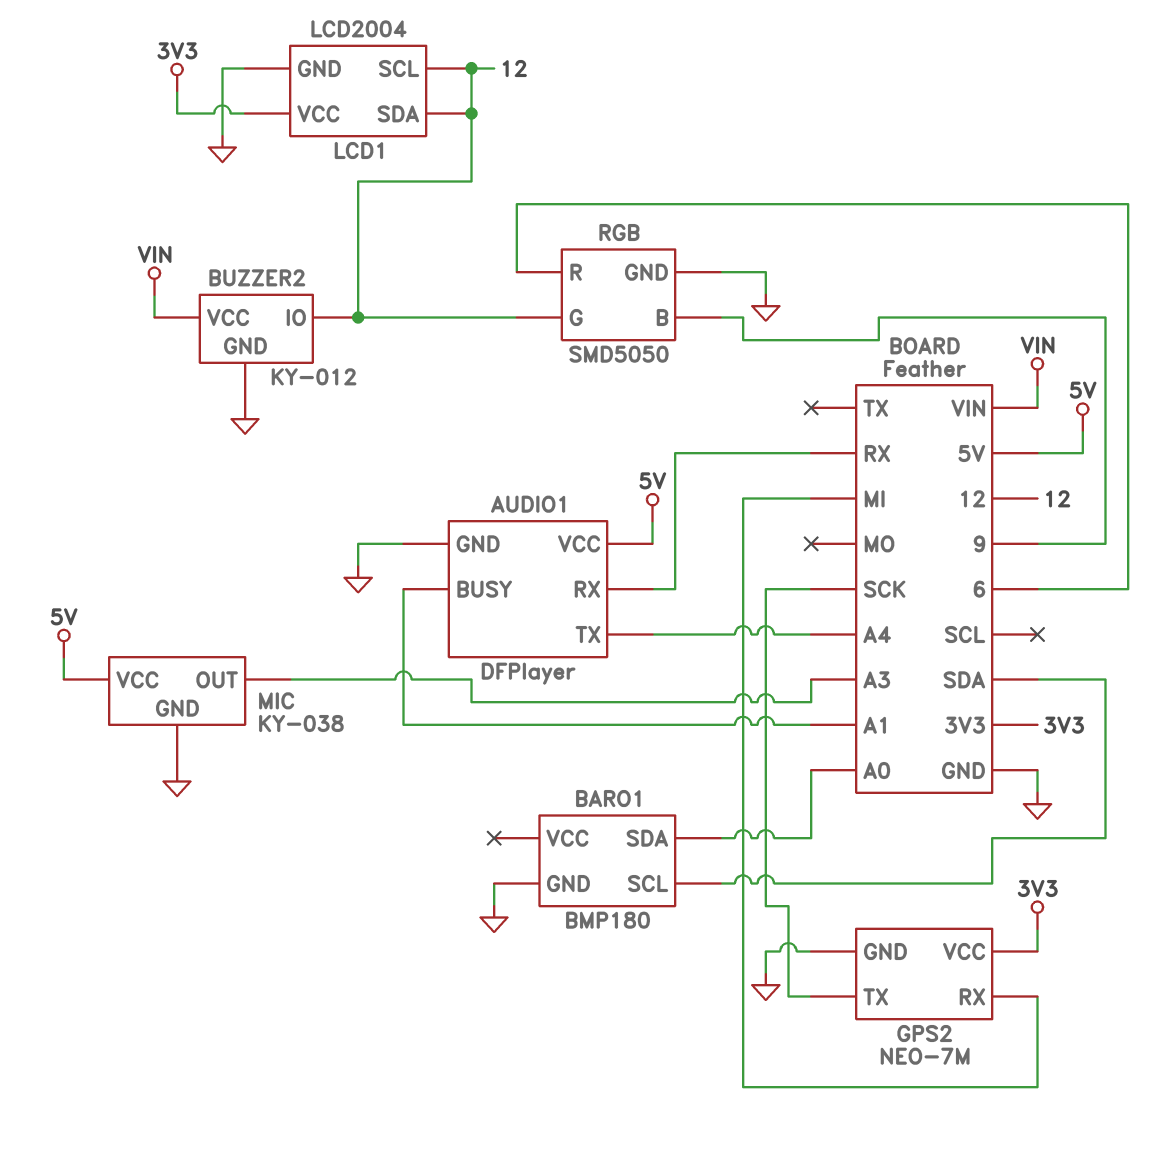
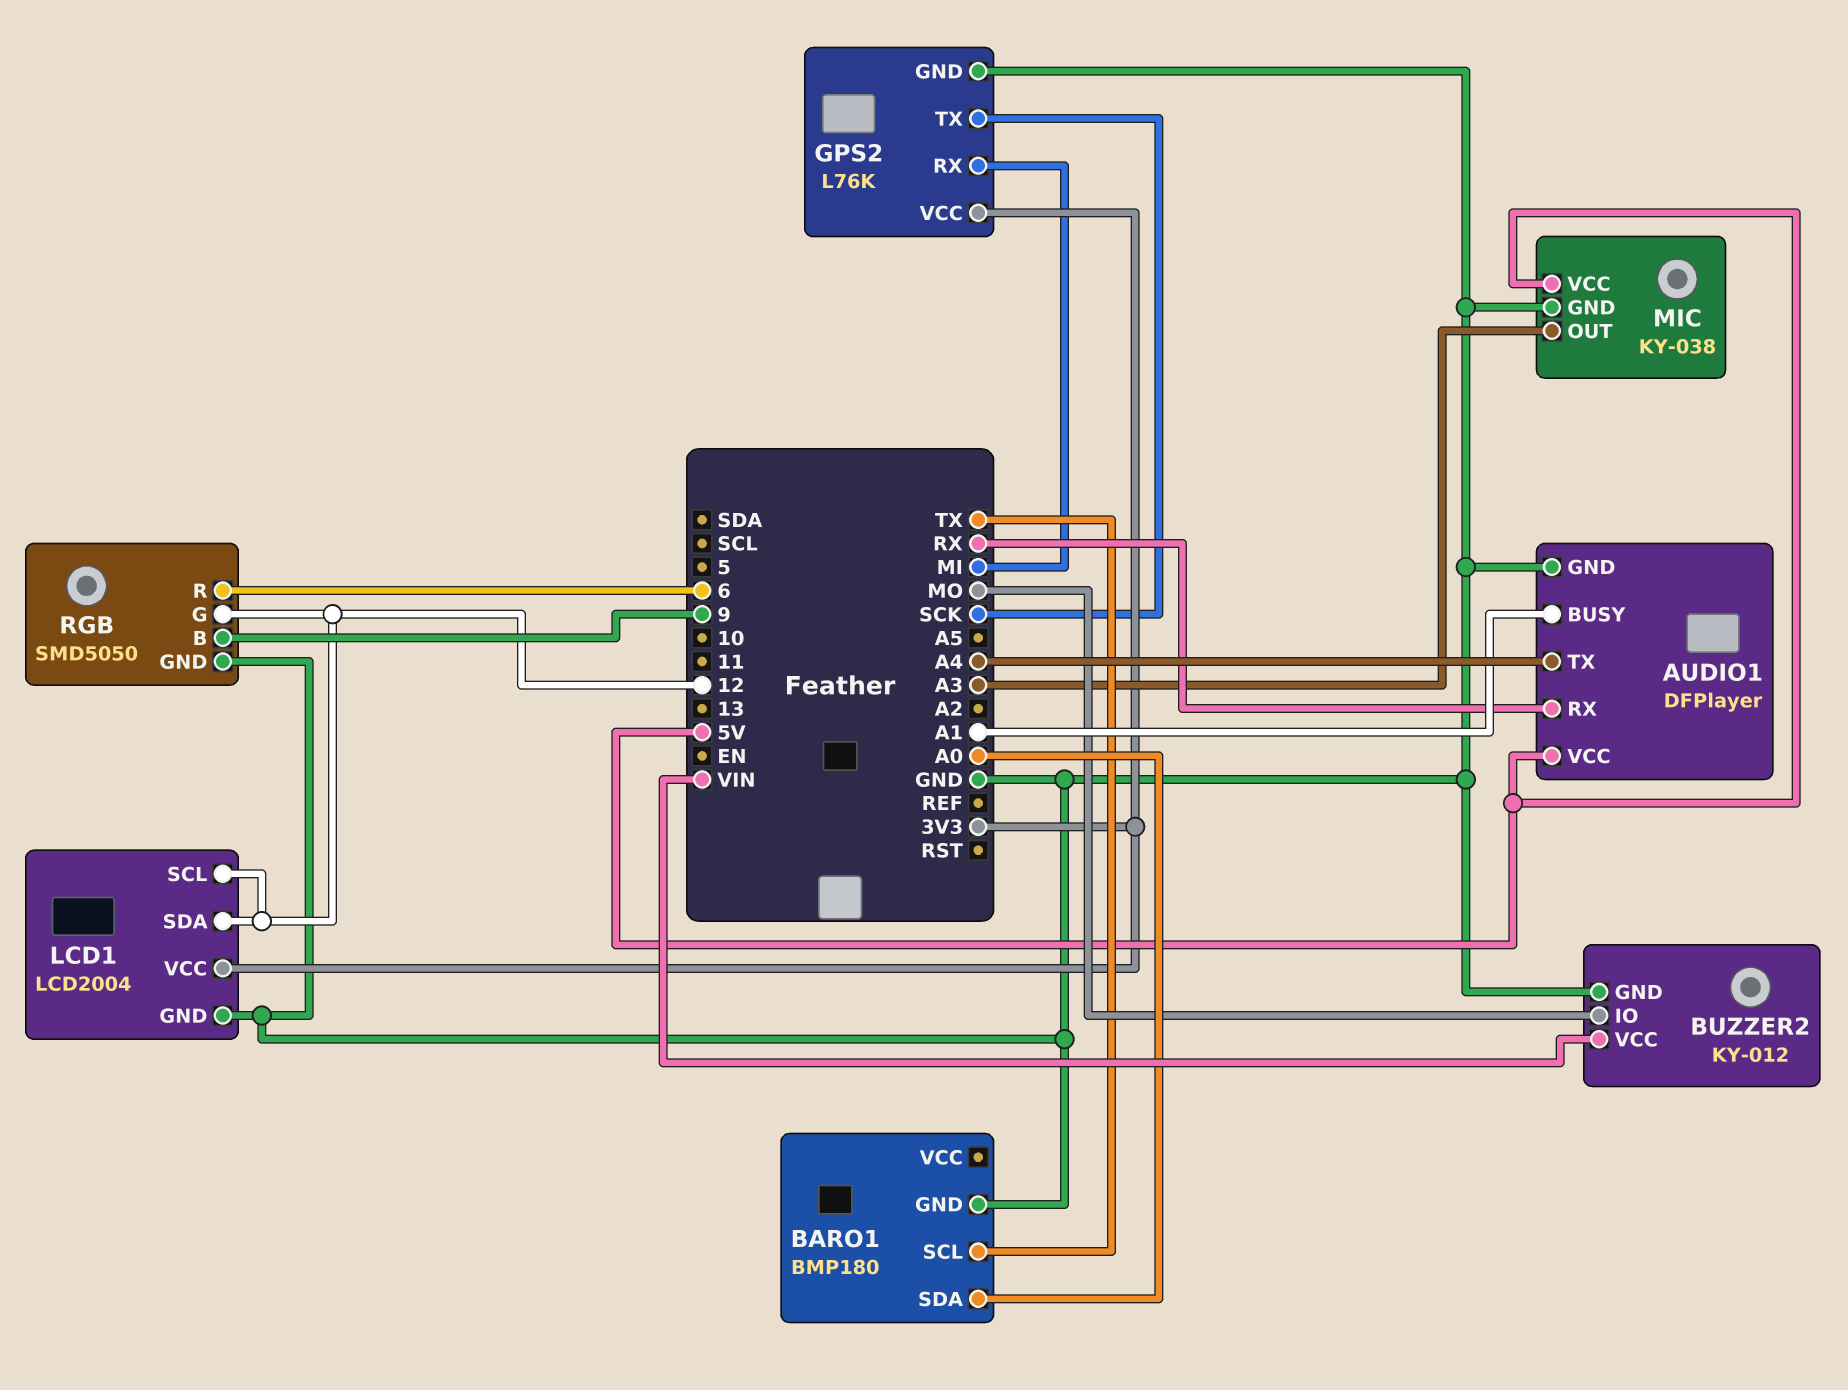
BARO1 pin SCL: SDA -> TX
BUZZER2 pin IO: 12 -> MO
GPS2: NEO-7M -> L76K

